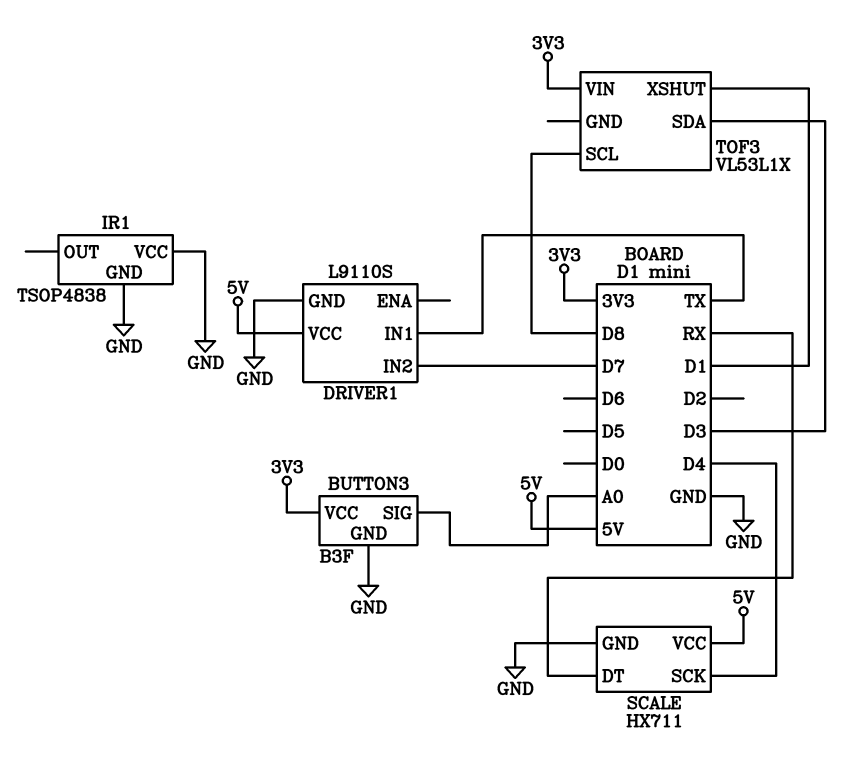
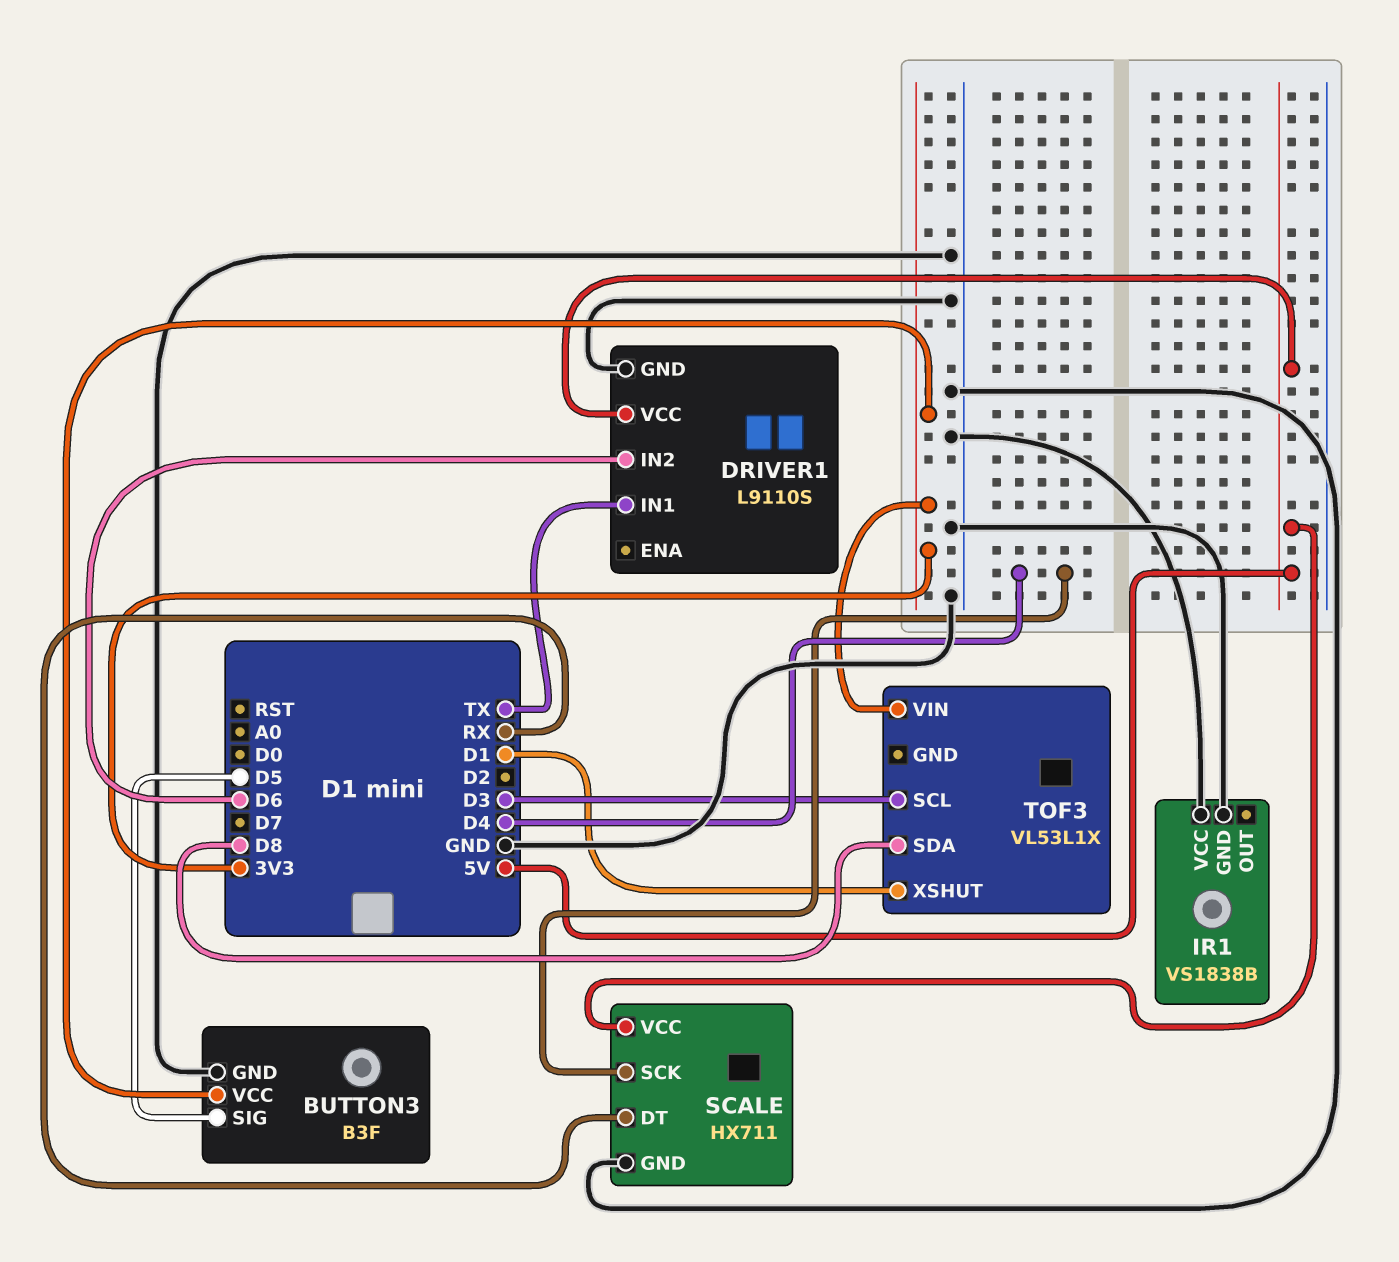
BUTTON3 pin SIG: A0 -> D5
DRIVER1 pin IN2: D7 -> D6
IR1: TSOP4838 -> VS1838B
TOF3 pin SCL: D8 -> D3
TOF3 pin SDA: D3 -> D8

